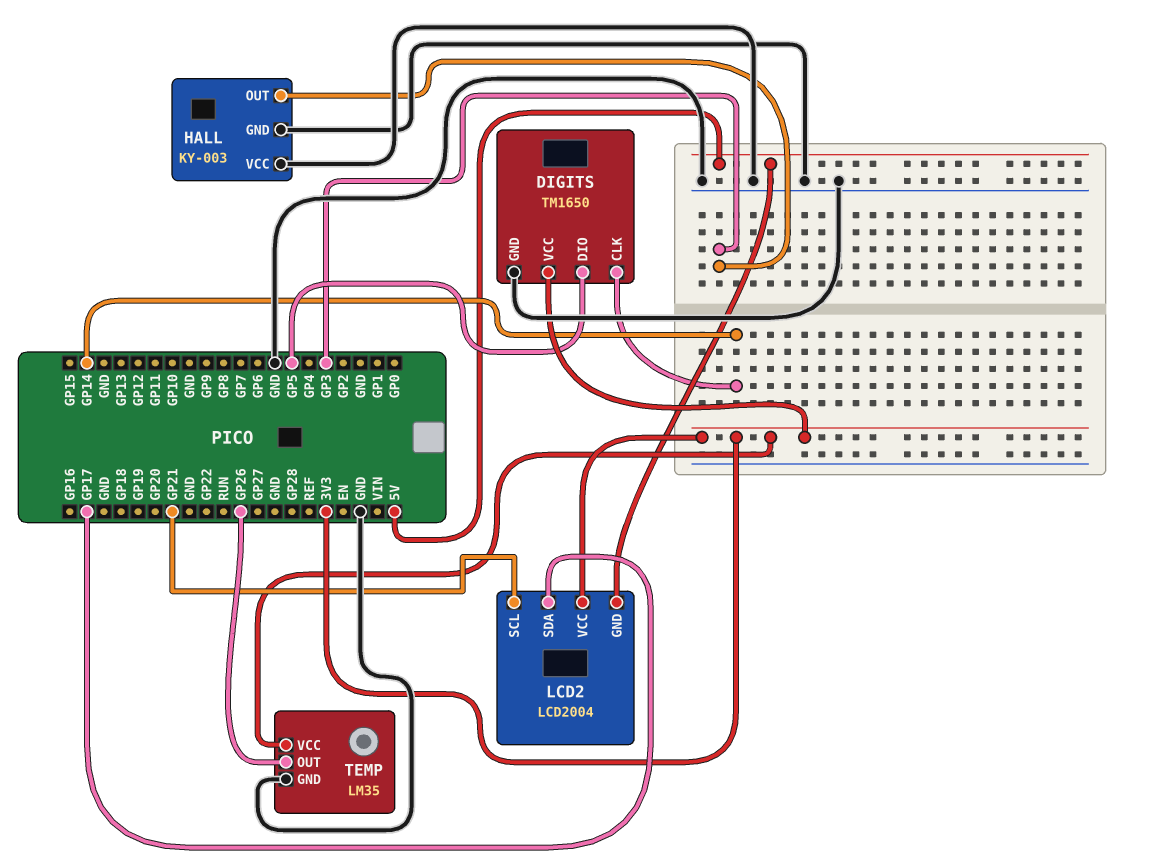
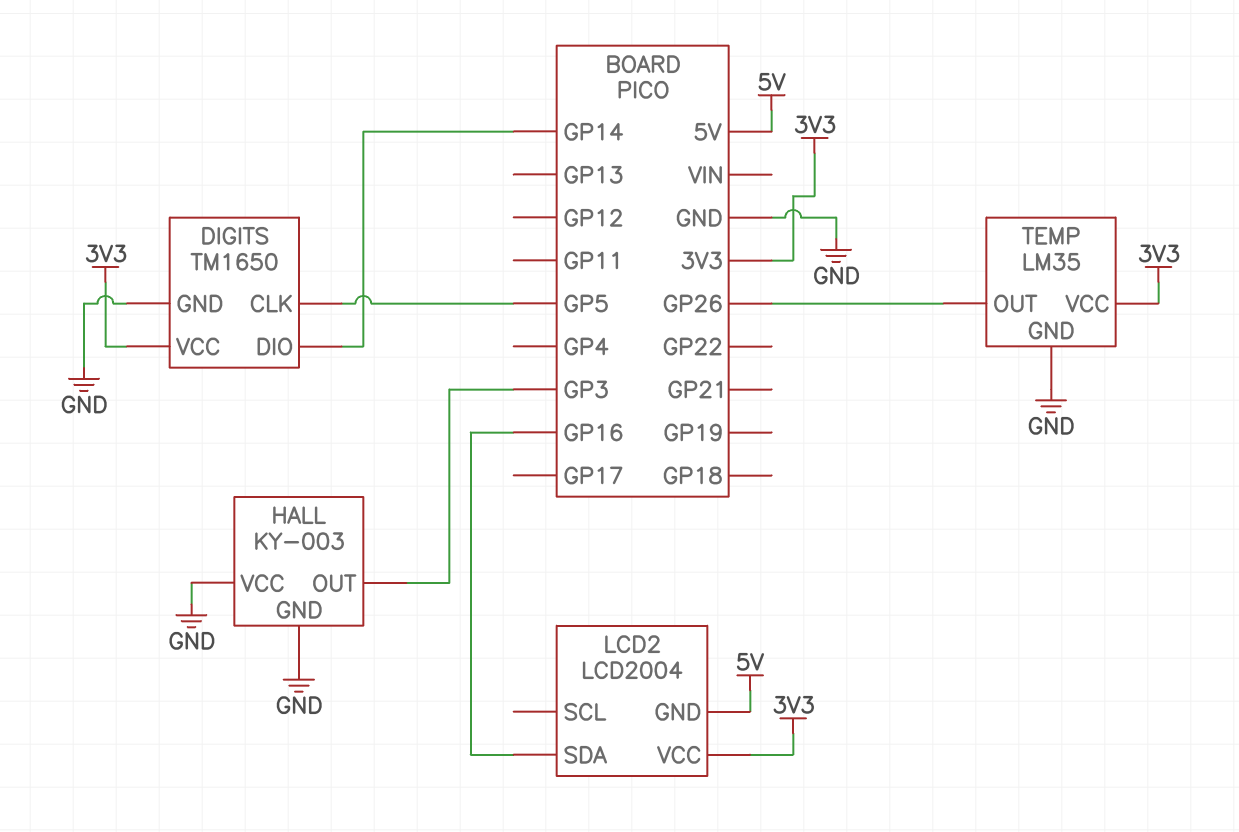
DIGITS pin CLK: GP14 -> GP5
DIGITS pin DIO: GP5 -> GP14
LCD2 pin SCL: GP21 -> none
LCD2 pin SDA: GP17 -> GP16

